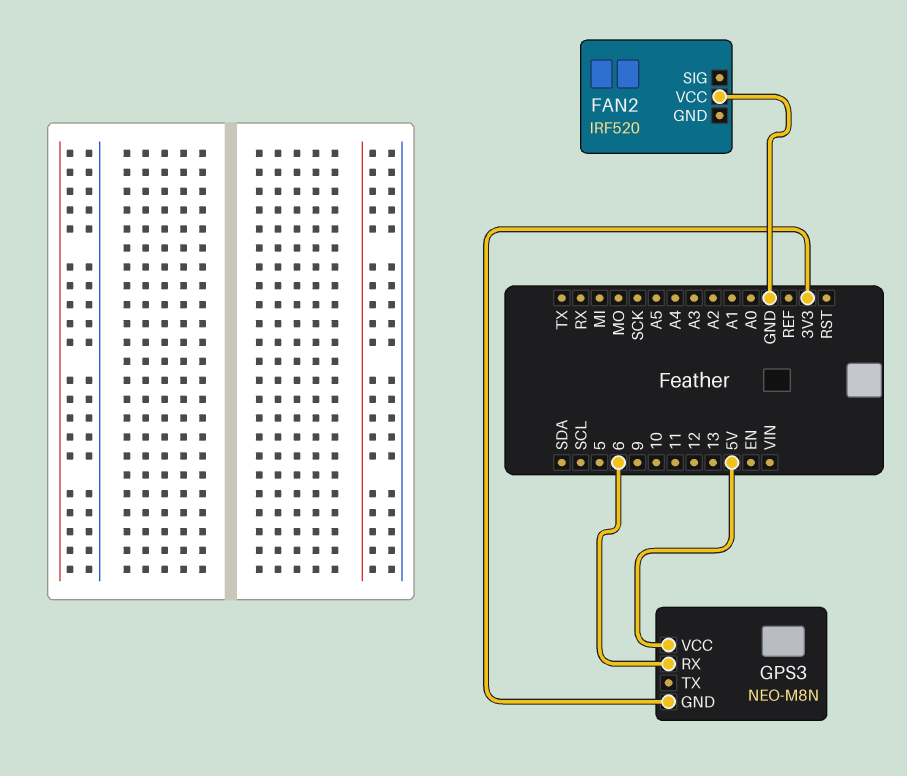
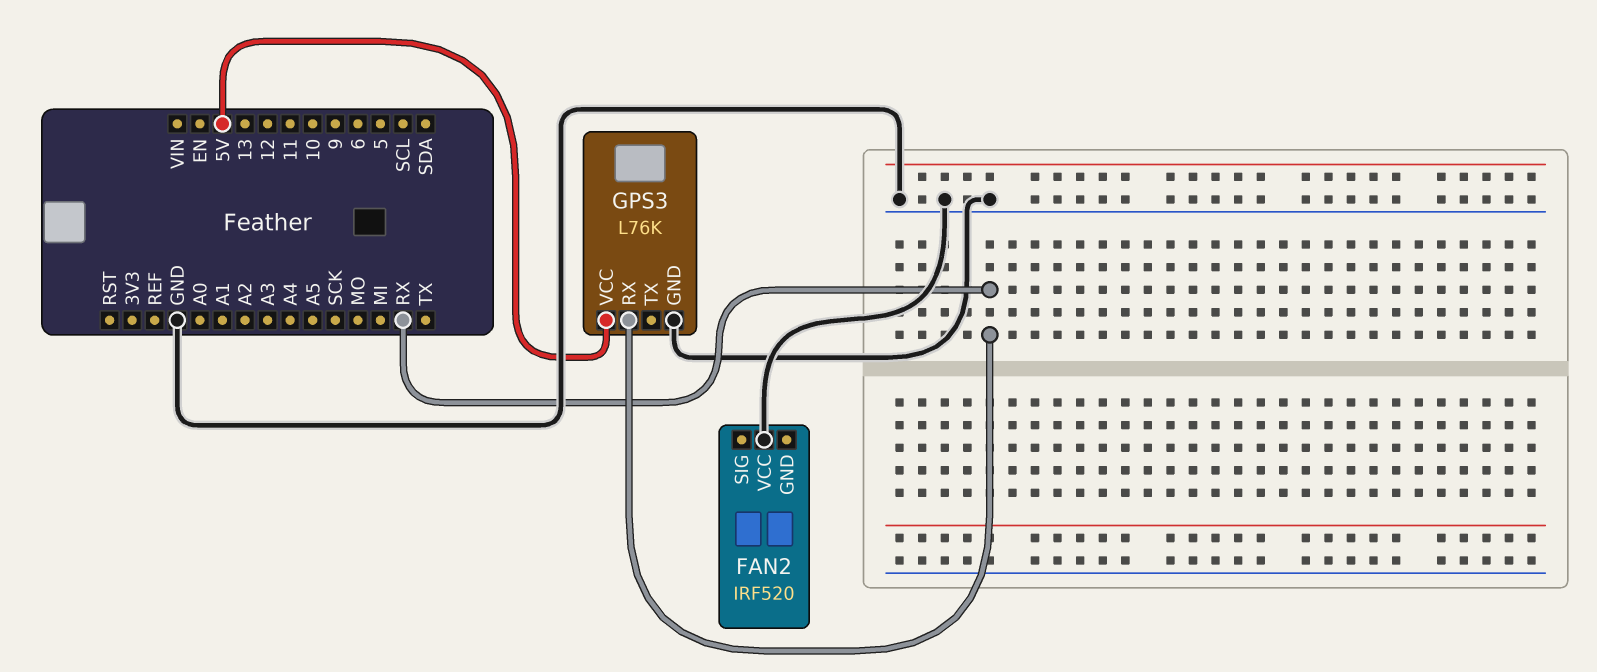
GPS3: NEO-M8N -> L76K
GPS3 pin GND: 3V3 -> GND
GPS3 pin RX: 6 -> RX

